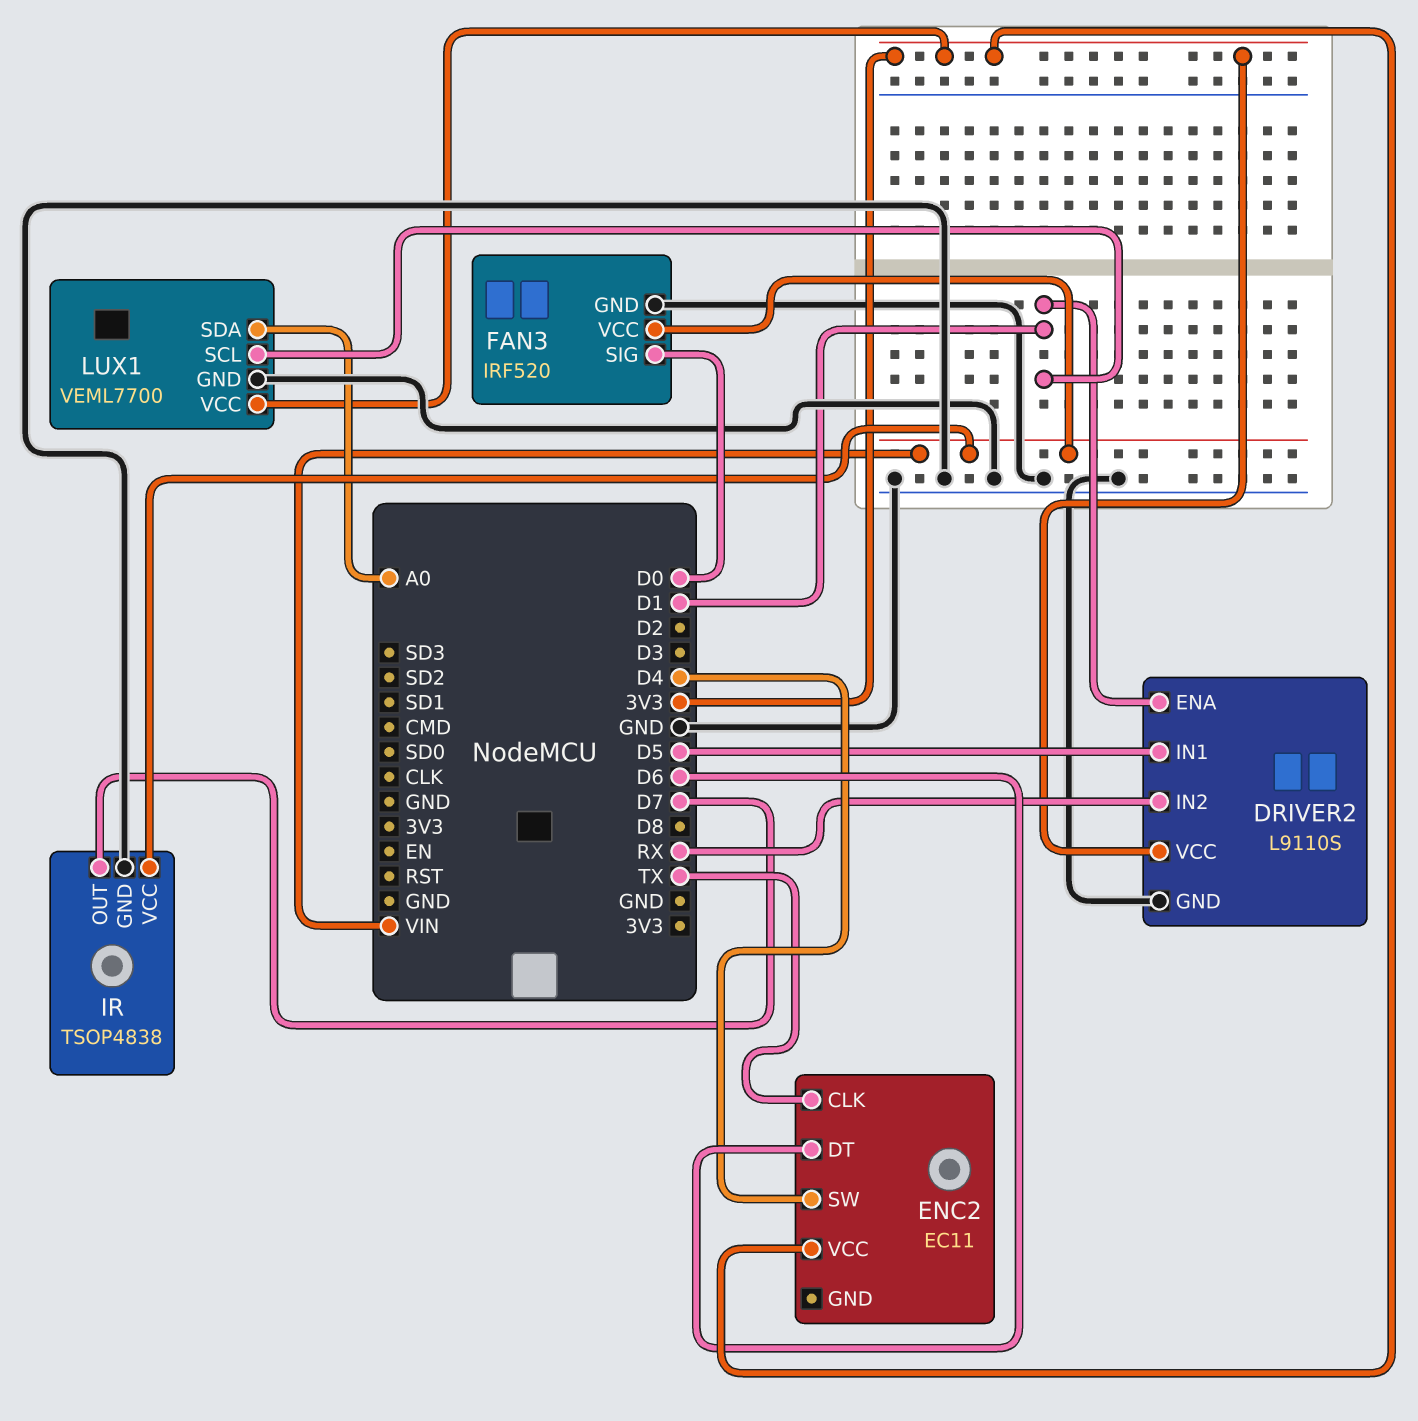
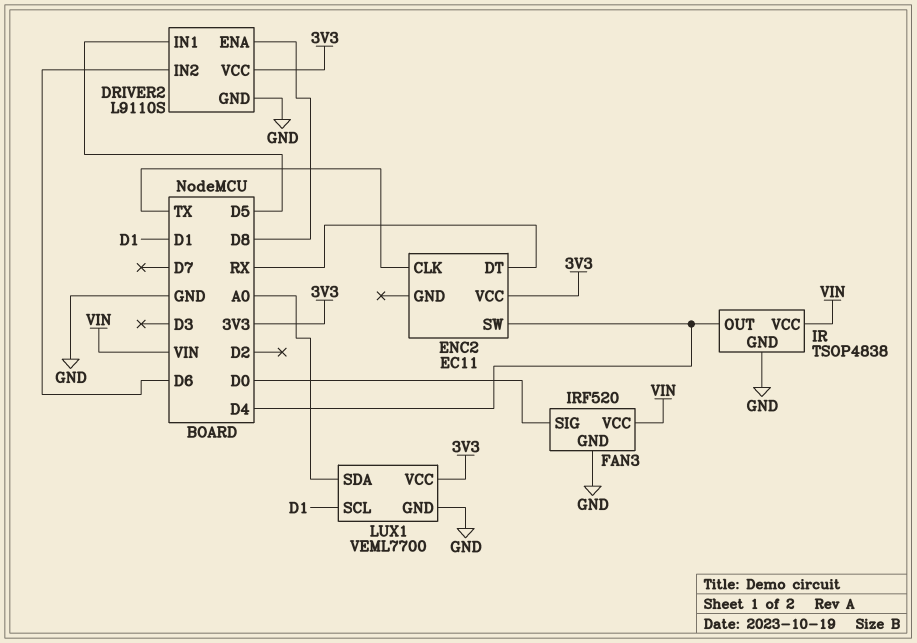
DRIVER2 pin ENA: D1 -> D8
DRIVER2 pin IN2: RX -> D6
ENC2 pin DT: D6 -> RX
IR pin OUT: D7 -> D4

